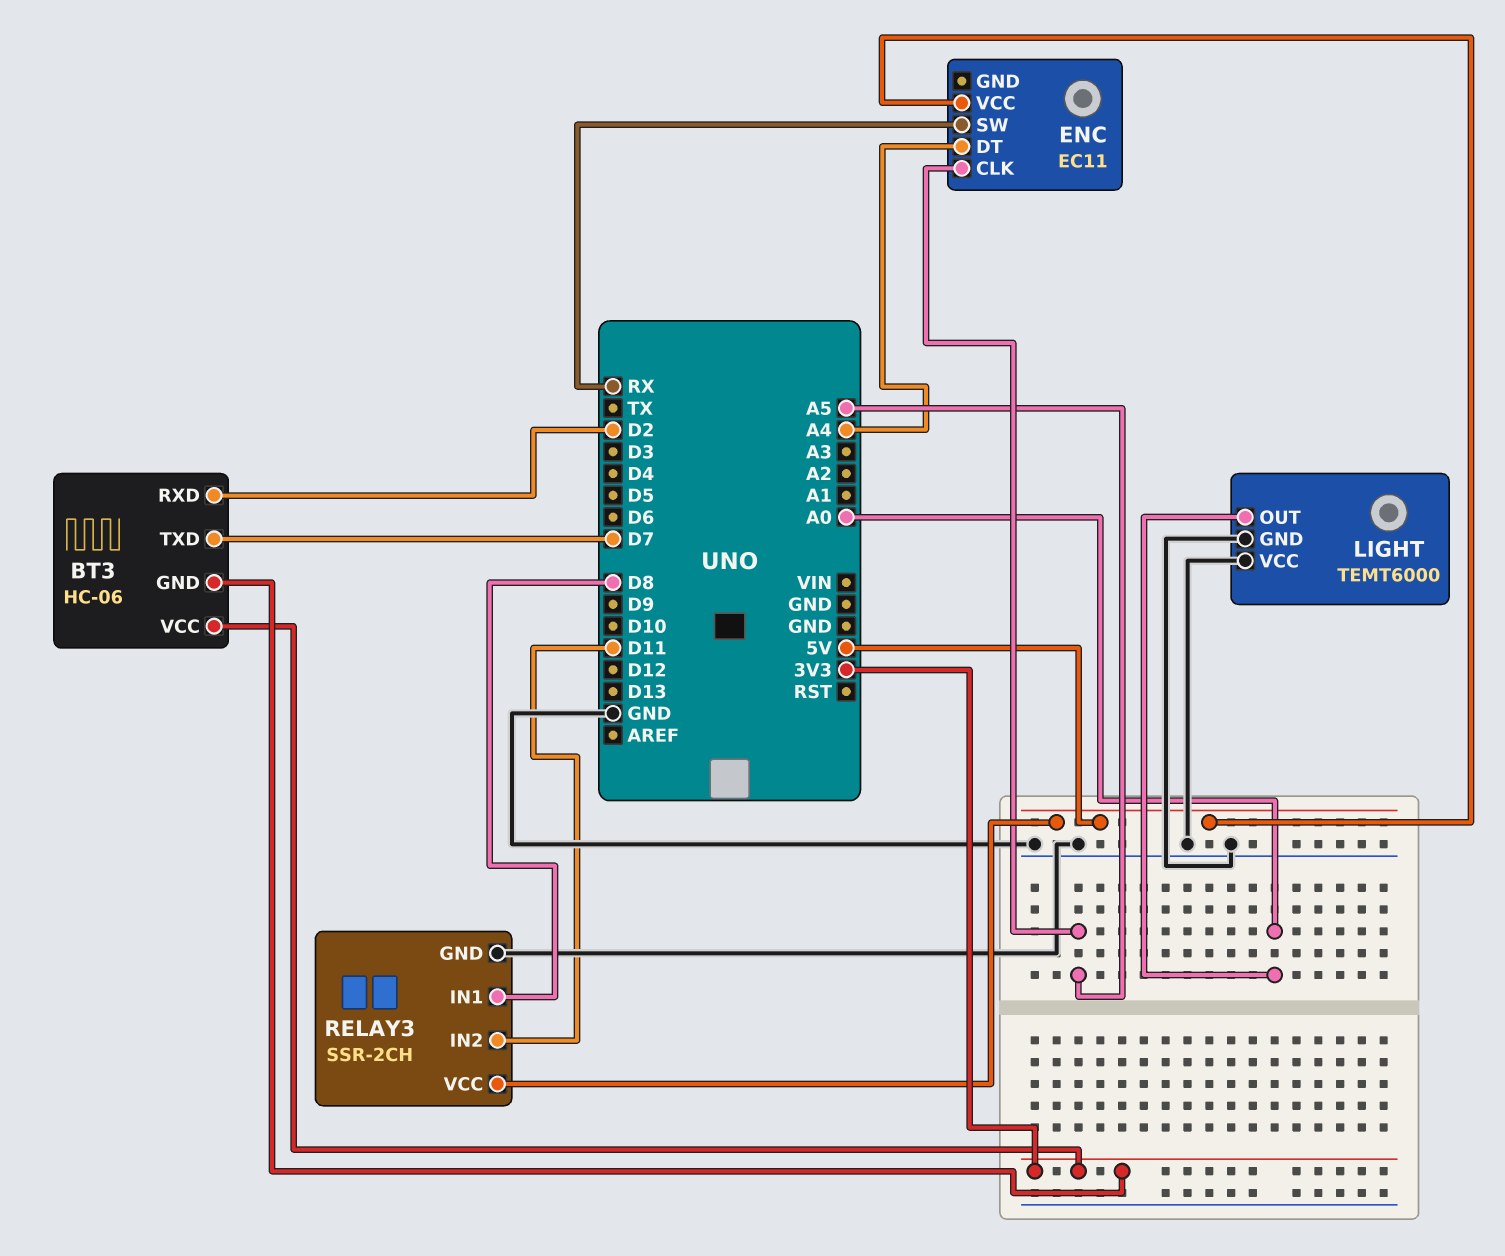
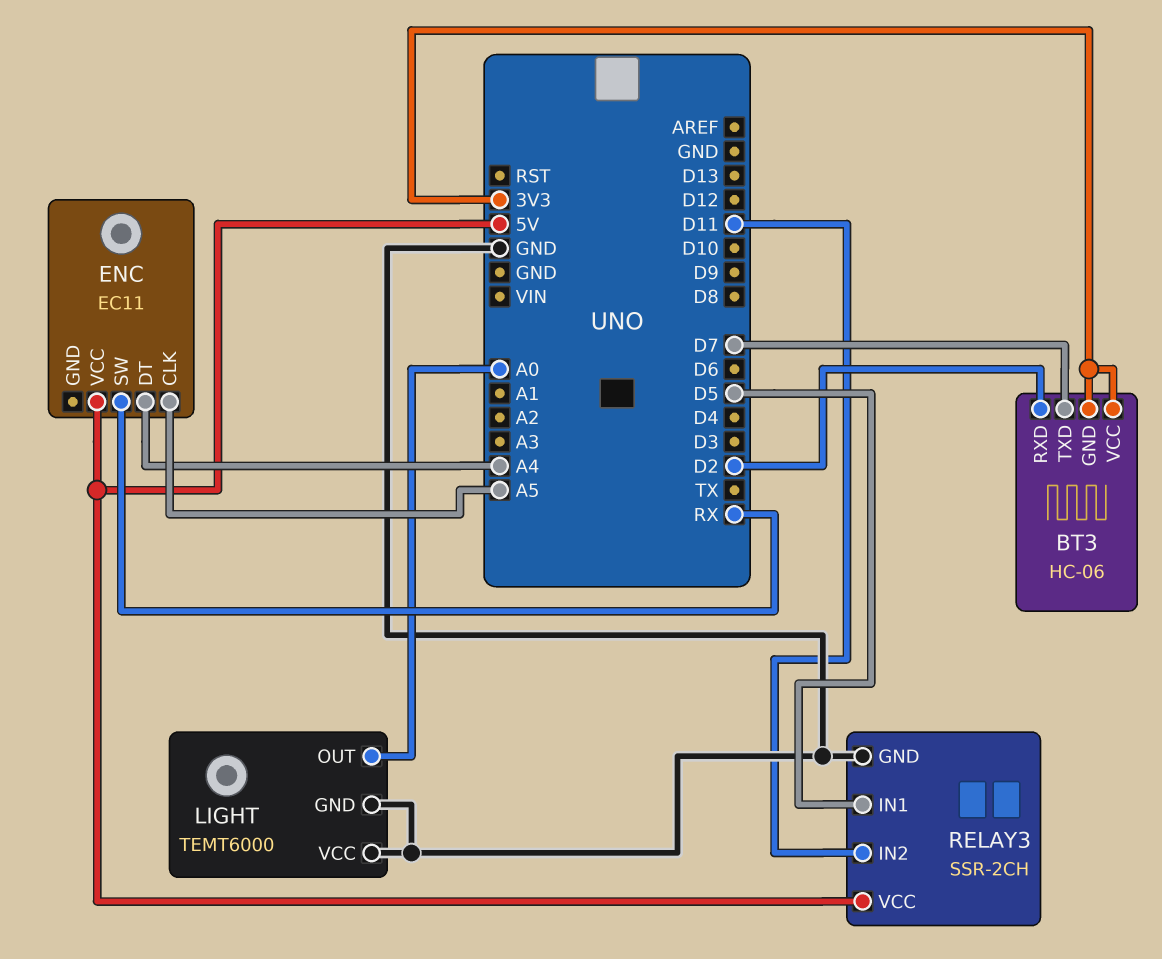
RELAY3 pin IN1: D8 -> D5

